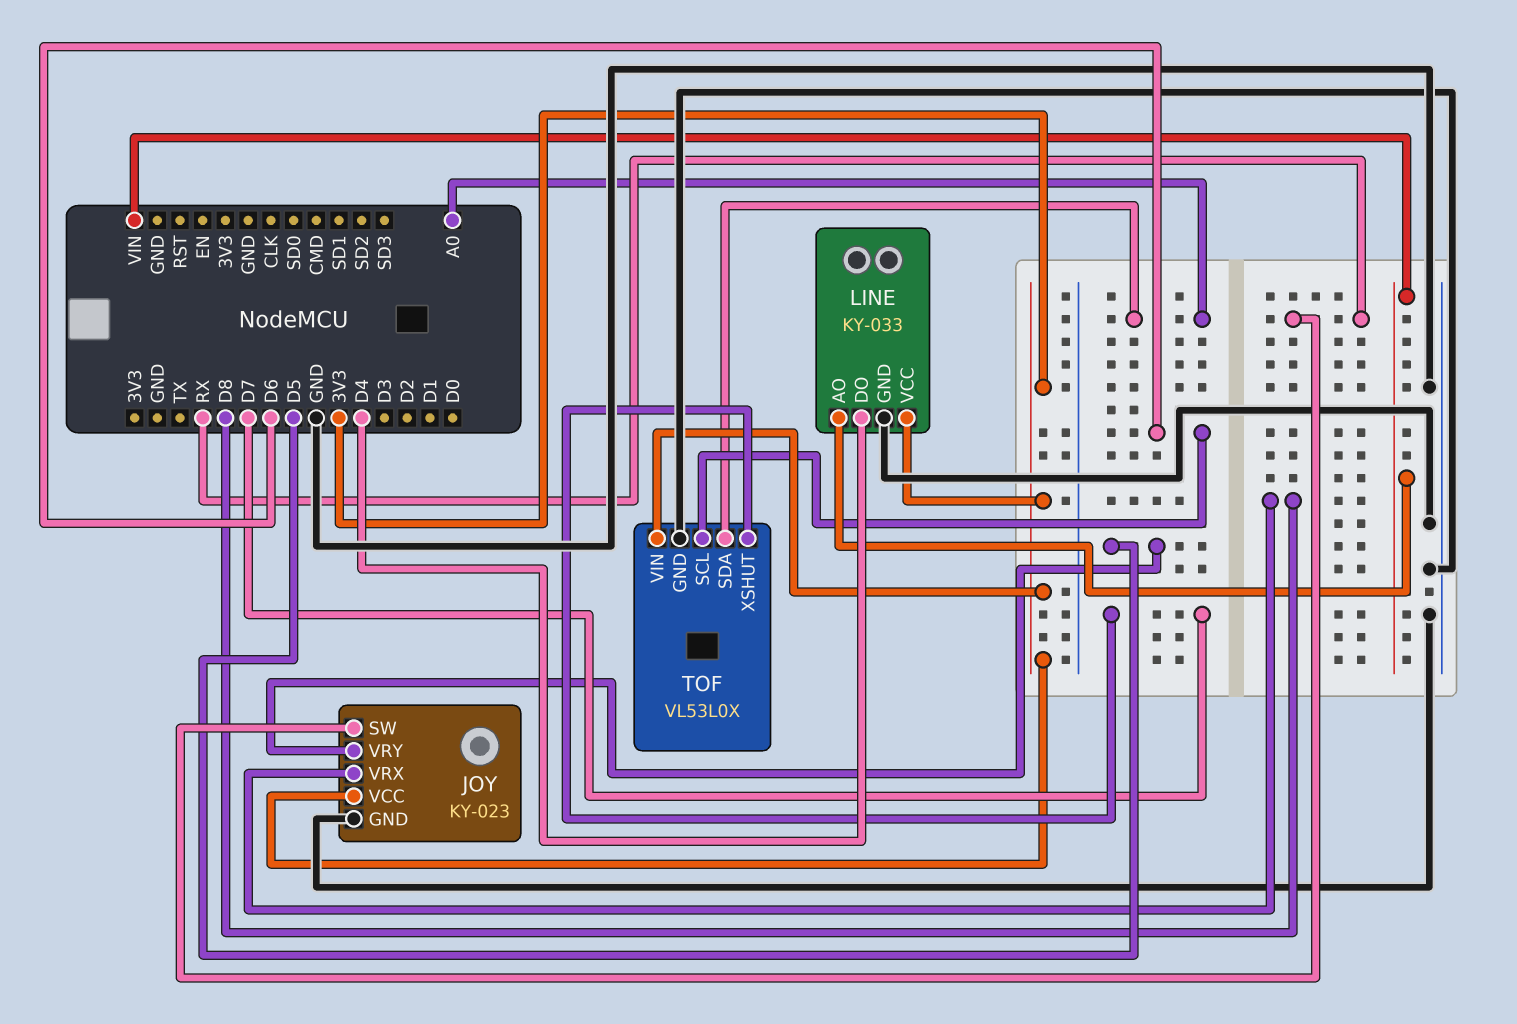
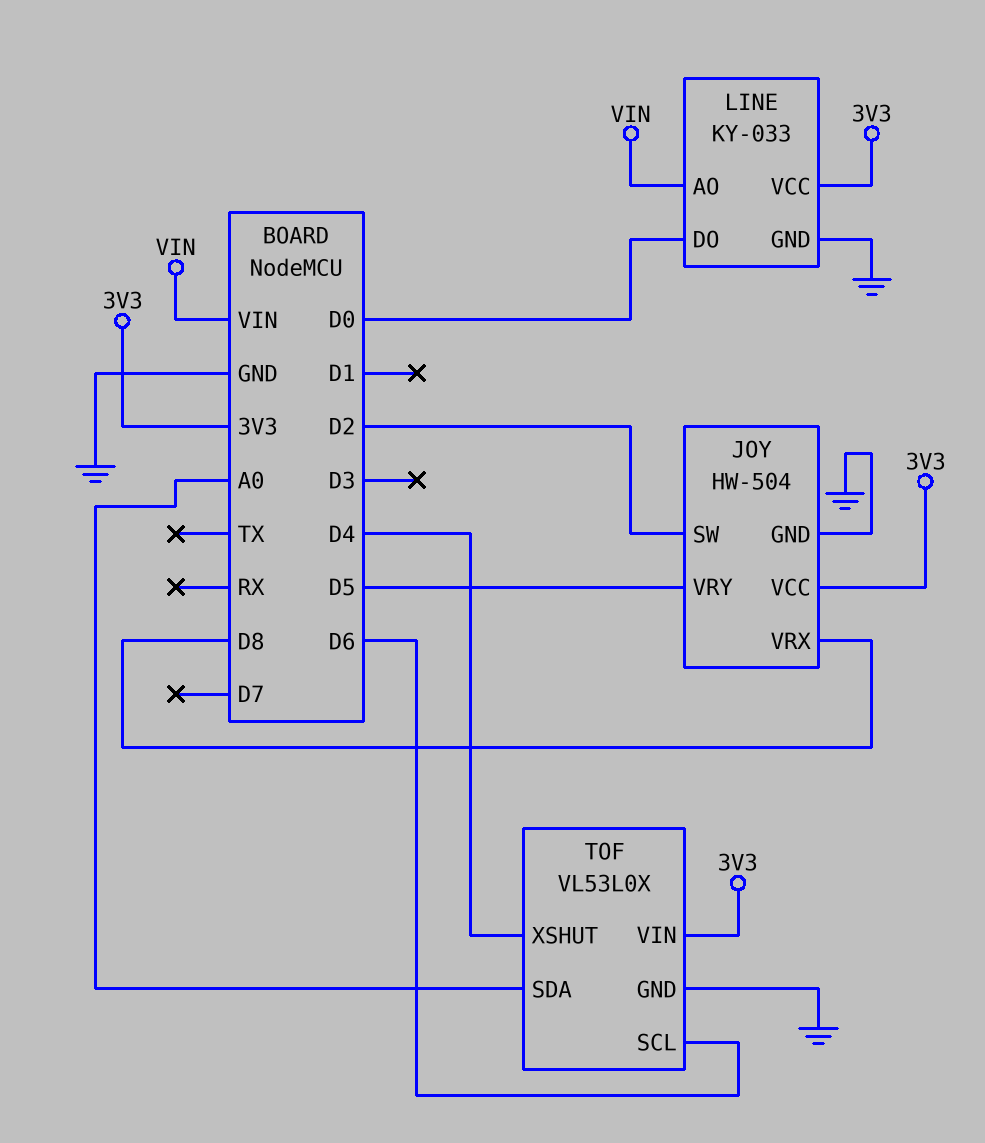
JOY: KY-023 -> HW-504
JOY pin SW: RX -> D2
LINE pin DO: D4 -> D0
TOF pin XSHUT: D7 -> D4

